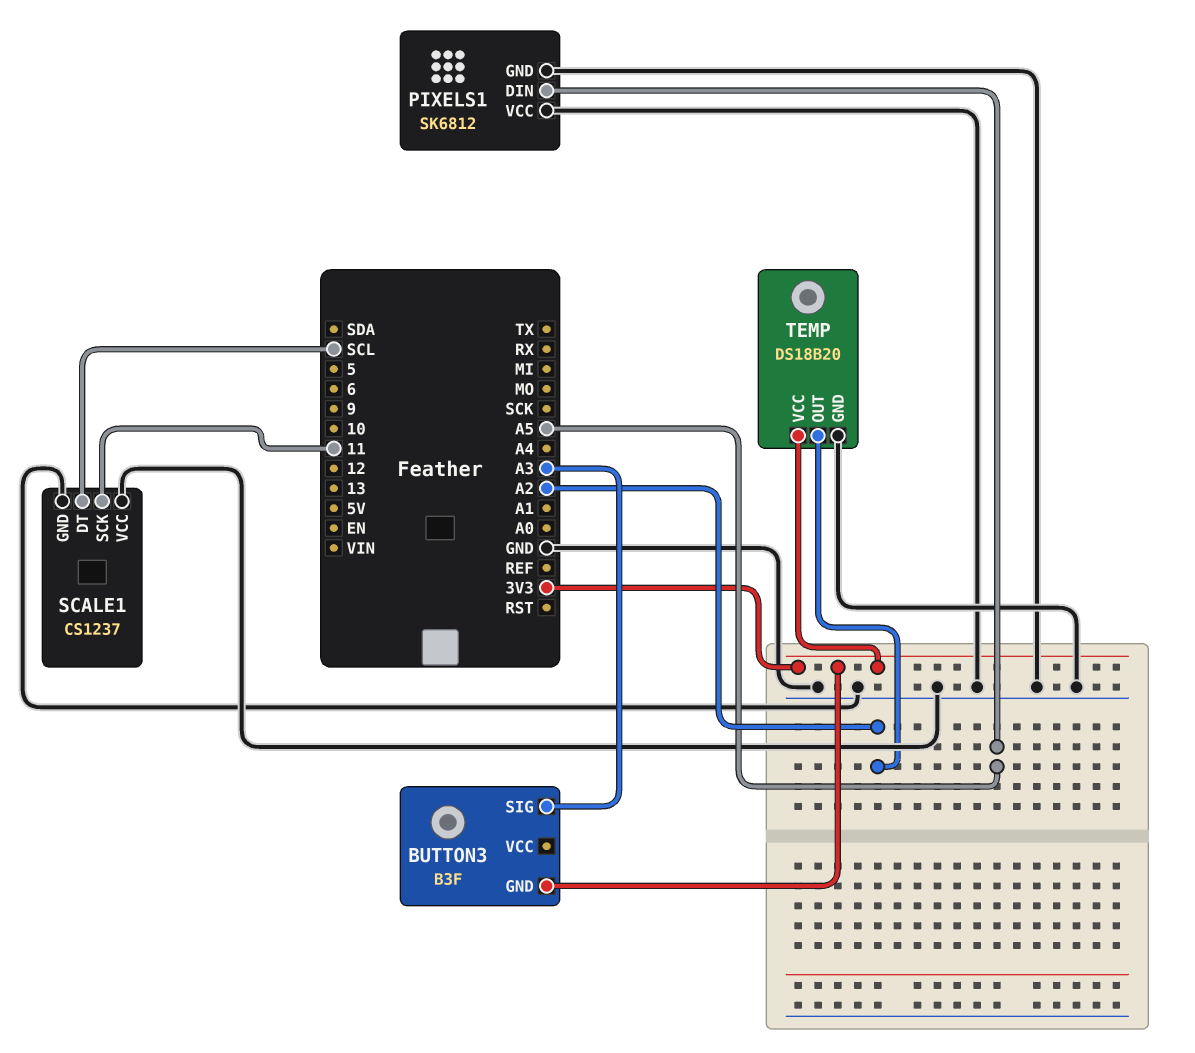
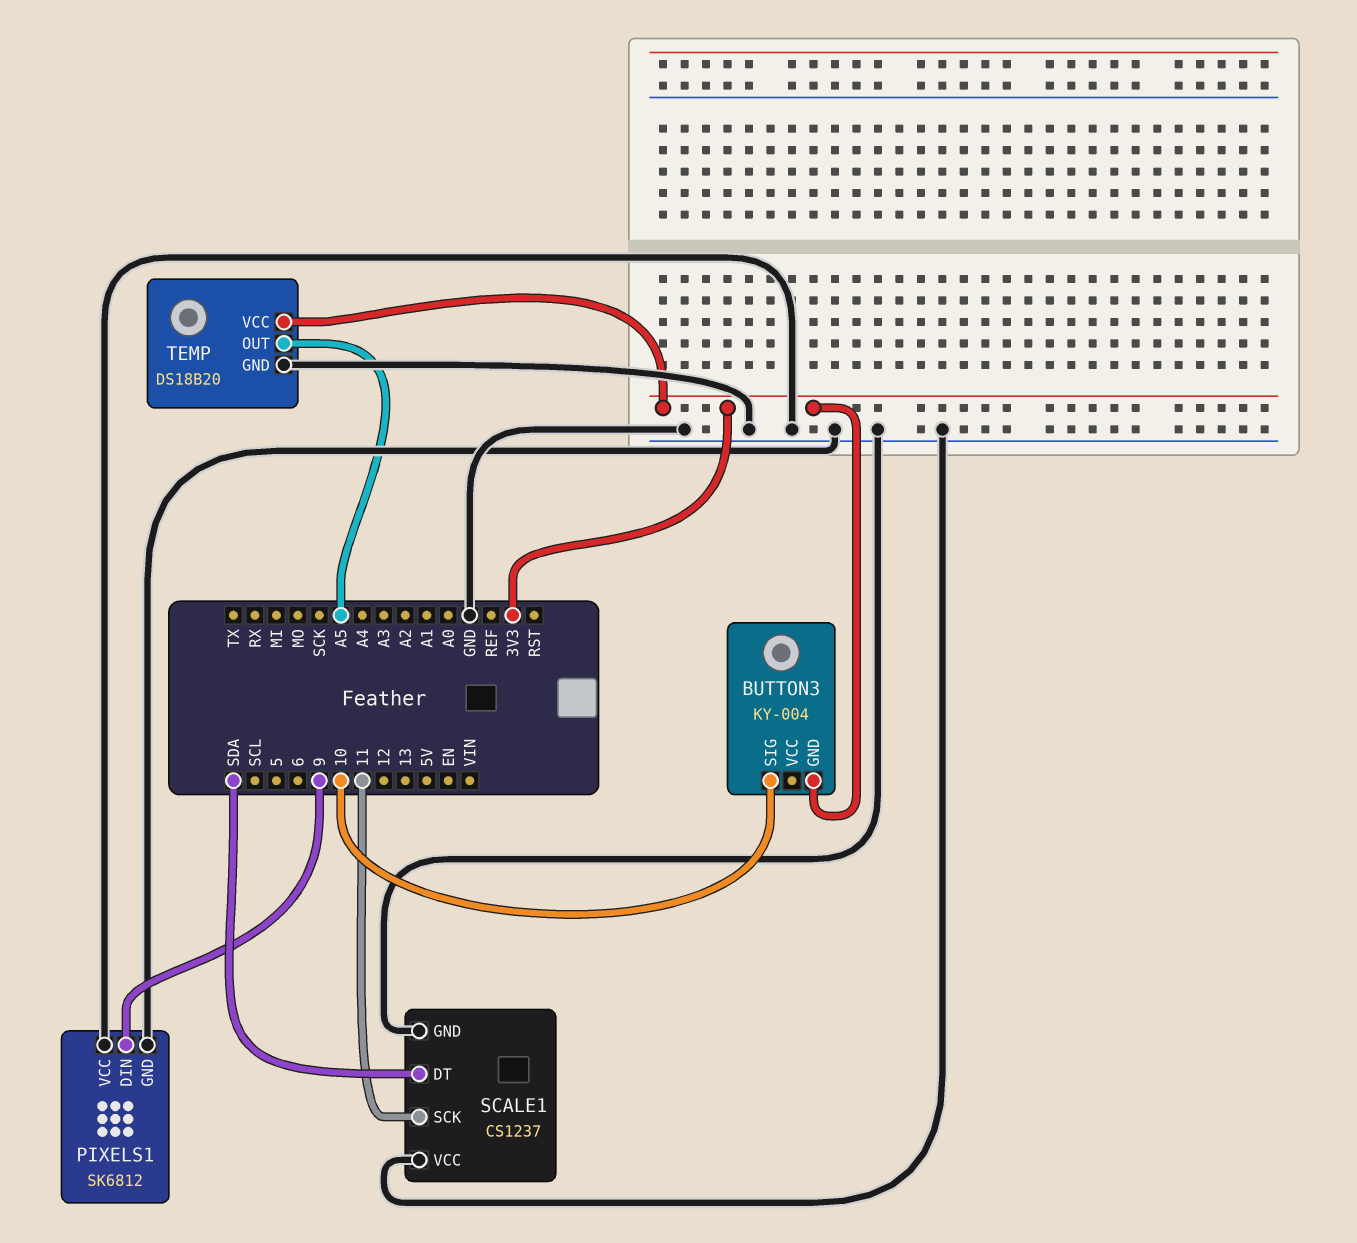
BUTTON3: B3F -> KY-004
BUTTON3 pin SIG: A3 -> 10
PIXELS1 pin DIN: A5 -> 9
SCALE1 pin DT: SCL -> SDA
TEMP pin OUT: A2 -> A5

